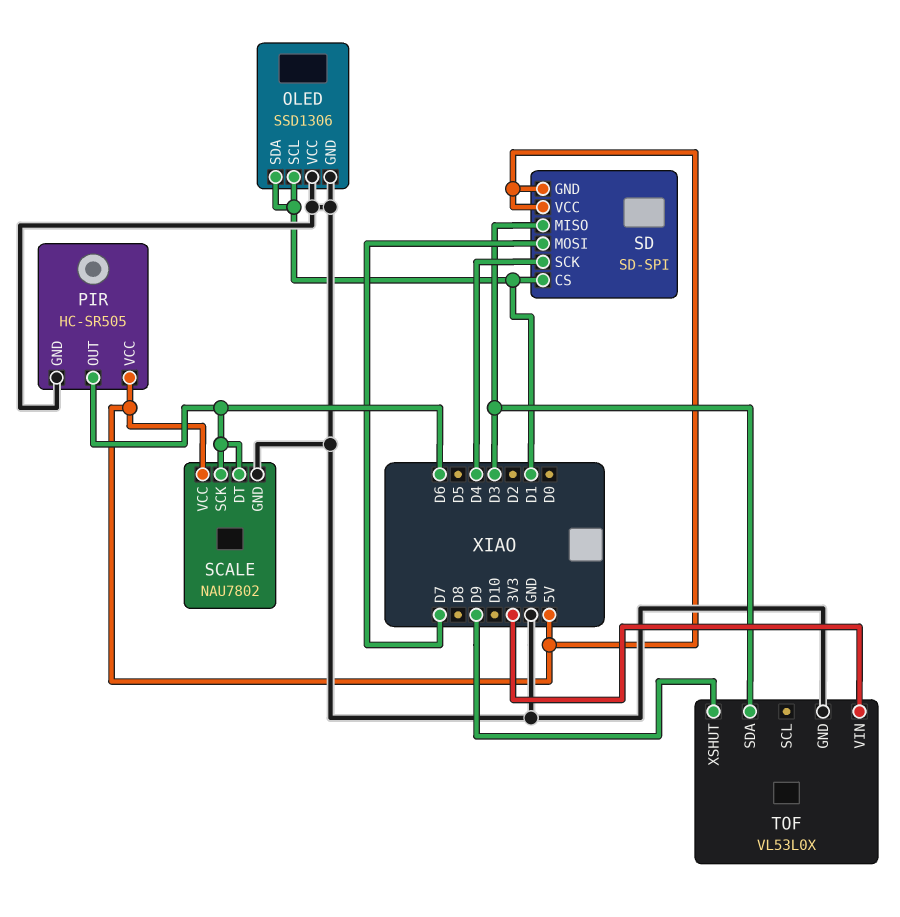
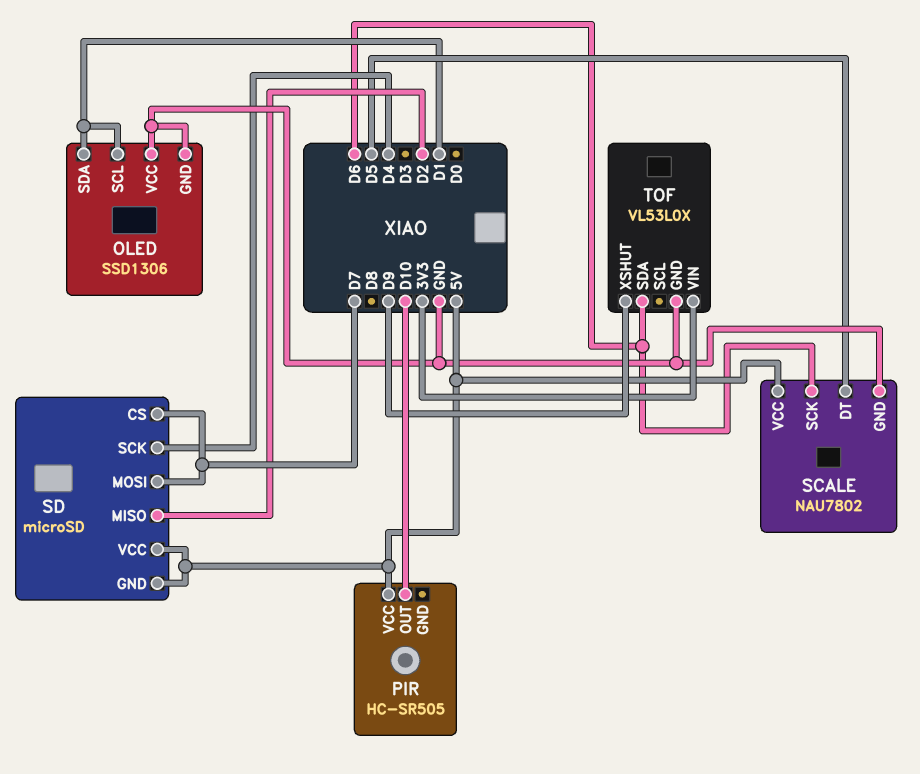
PIR pin GND: GND -> none
PIR pin OUT: D6 -> D10
SCALE pin DT: D6 -> D5
SD: SD-SPI -> microSD
SD pin CS: D1 -> D7
SD pin MISO: D3 -> D2
TOF pin SDA: D3 -> D6

